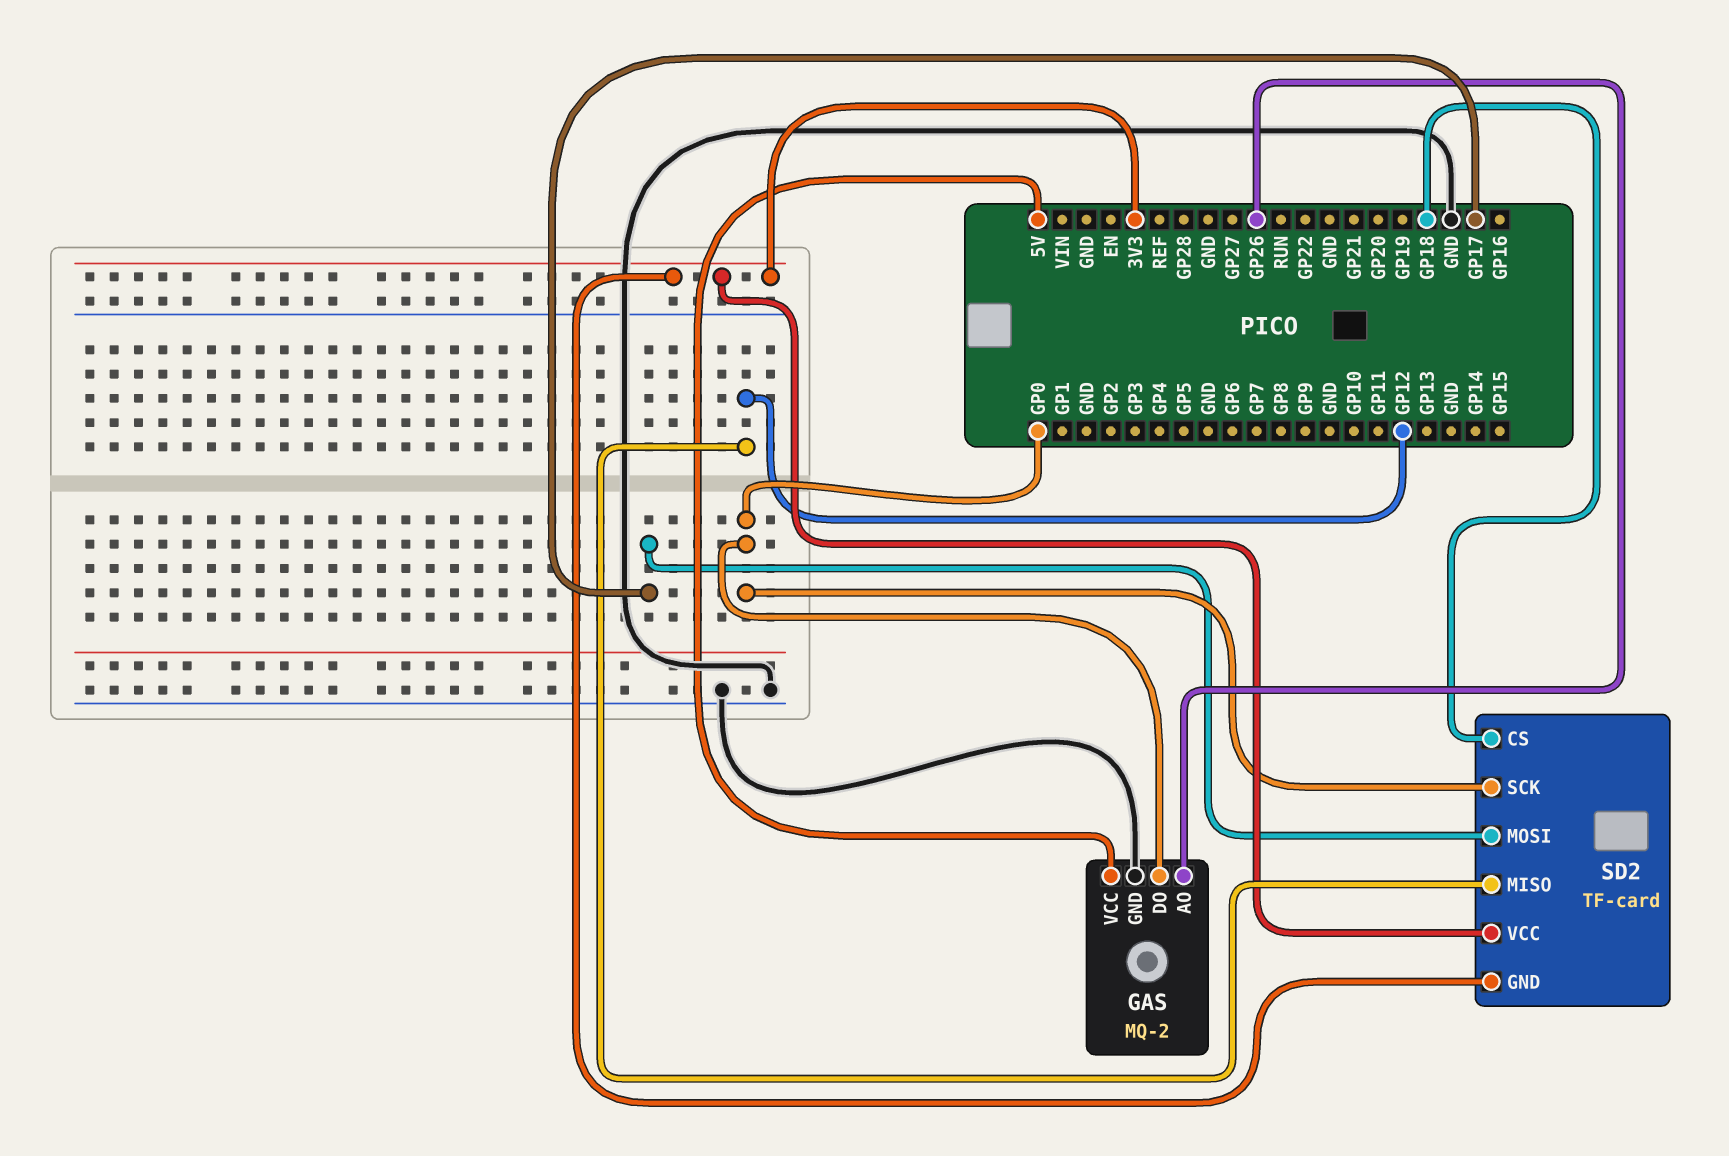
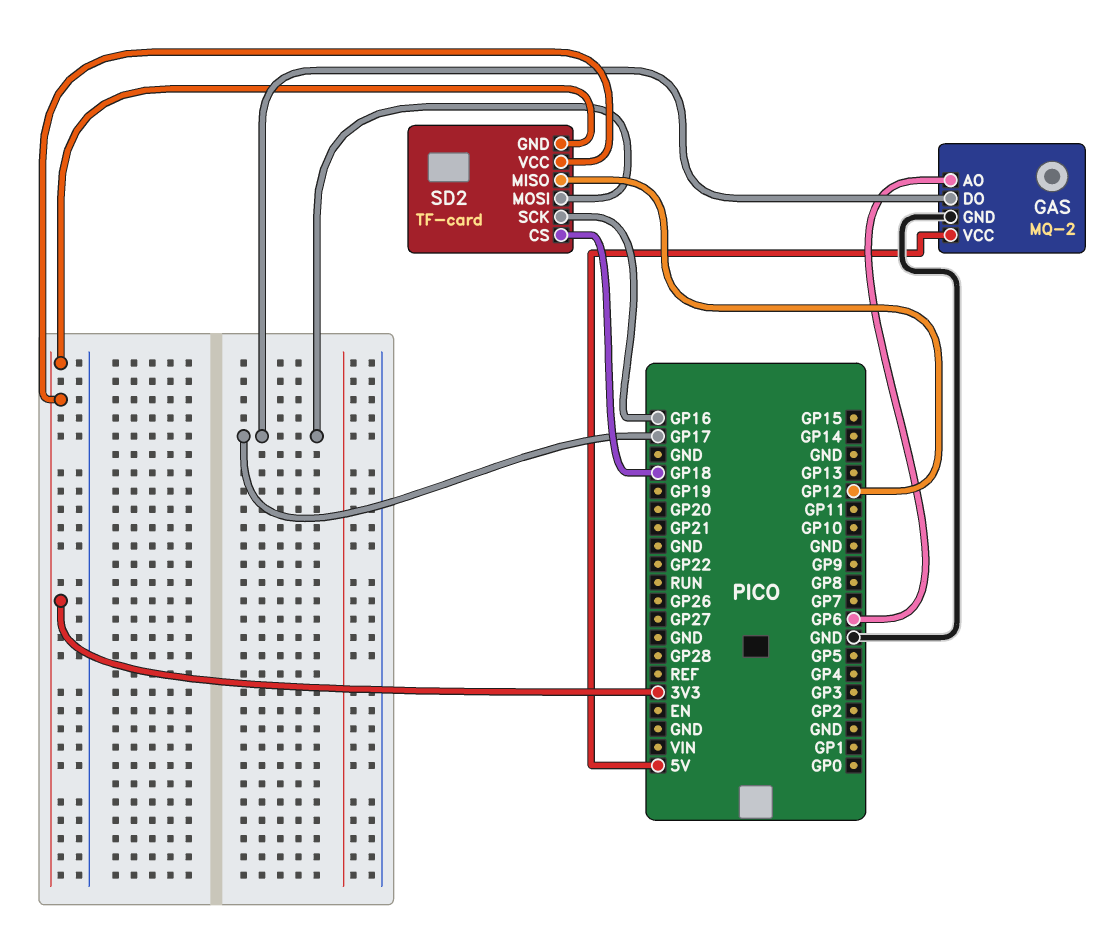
GAS pin AO: GP26 -> GP6
GAS pin DO: GP0 -> GP17
SD2 pin SCK: GP0 -> GP16

